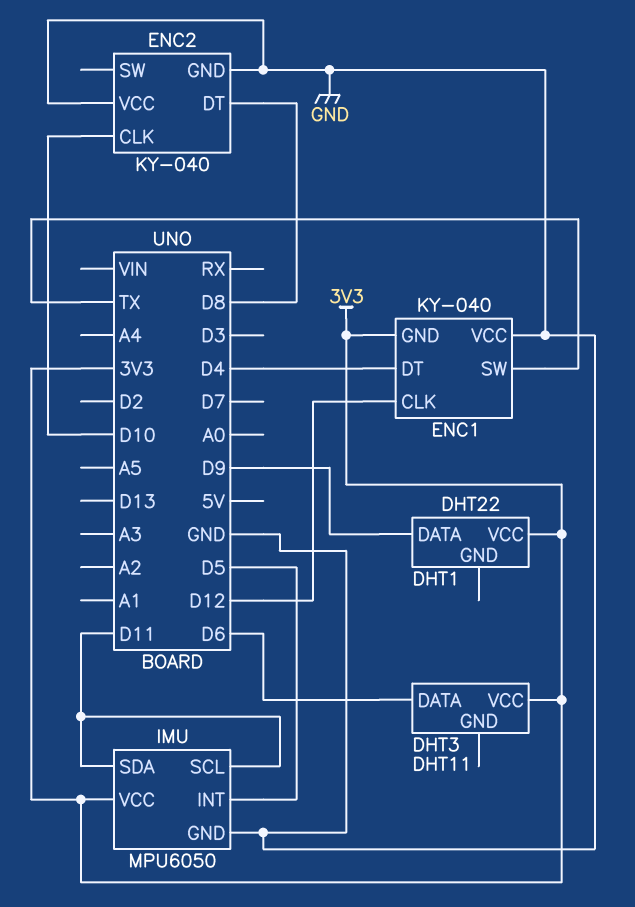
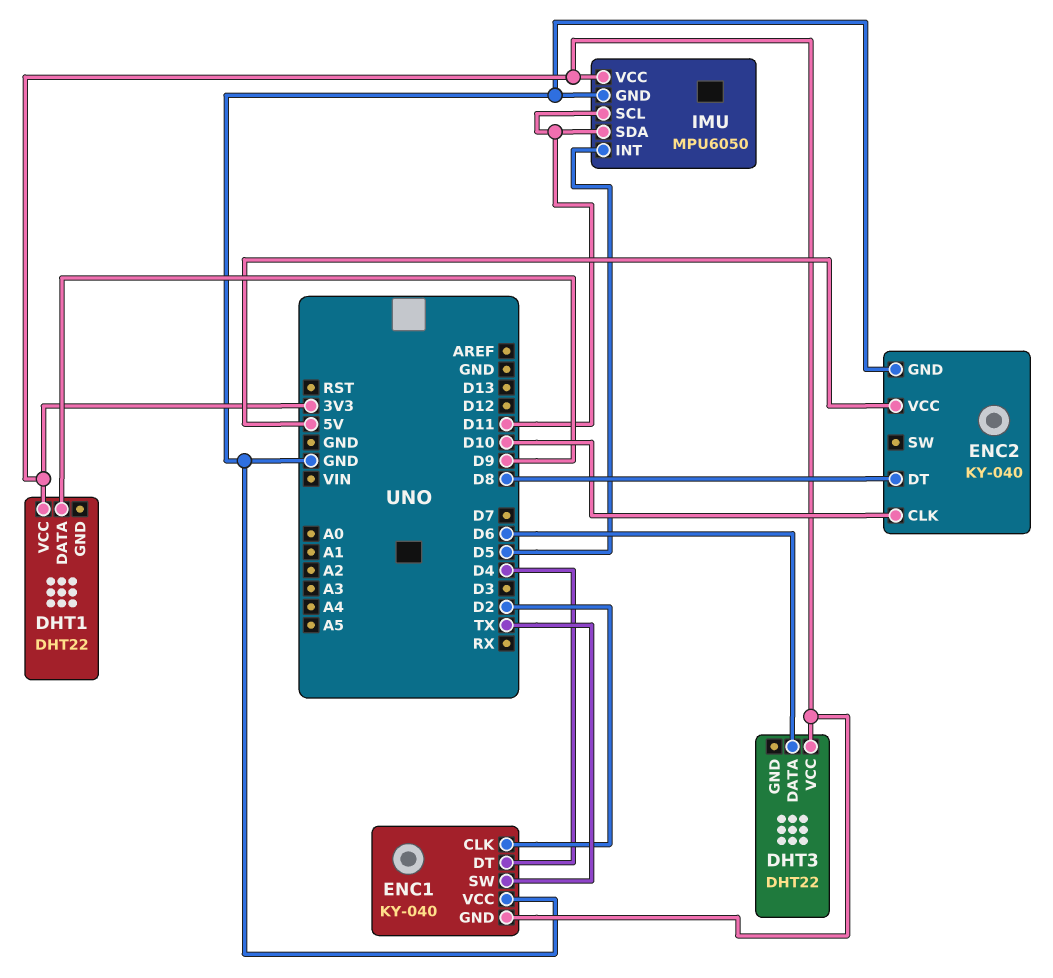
DHT3: DHT11 -> DHT22
ENC1 pin CLK: D12 -> D2
ENC2 pin VCC: GND -> 5V

